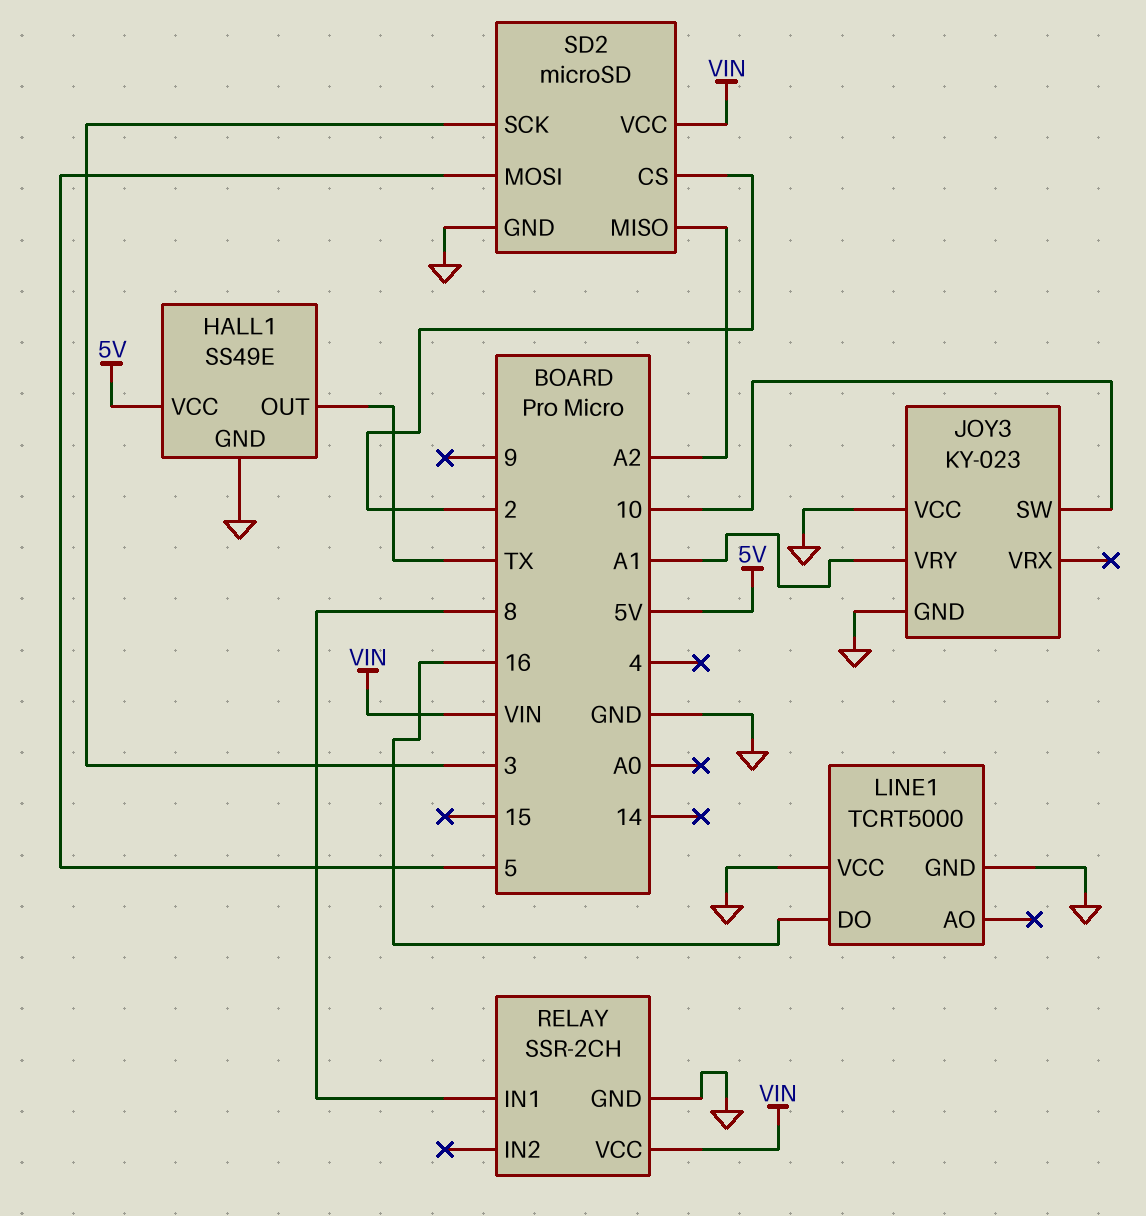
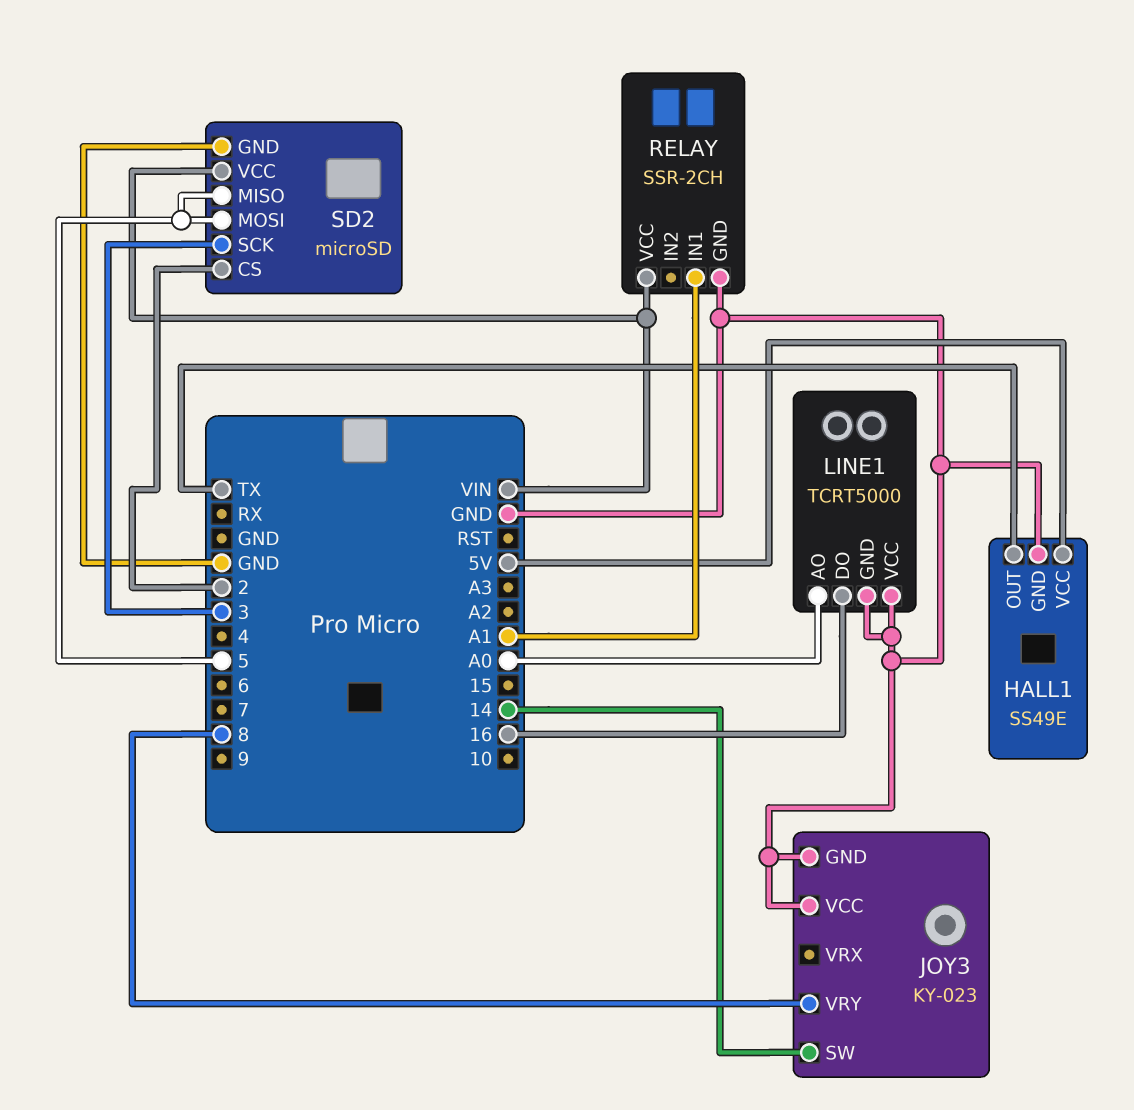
JOY3 pin SW: 10 -> 14
JOY3 pin VRY: A1 -> 8
LINE1 pin AO: none -> A0
RELAY pin IN1: 8 -> A1
SD2 pin MISO: A2 -> 5

